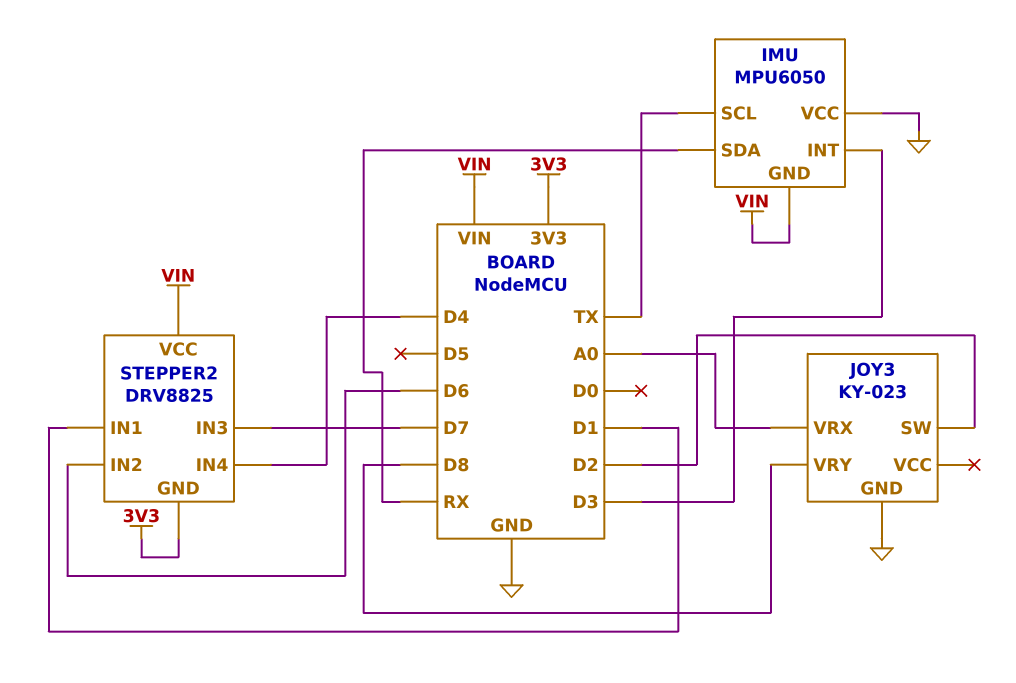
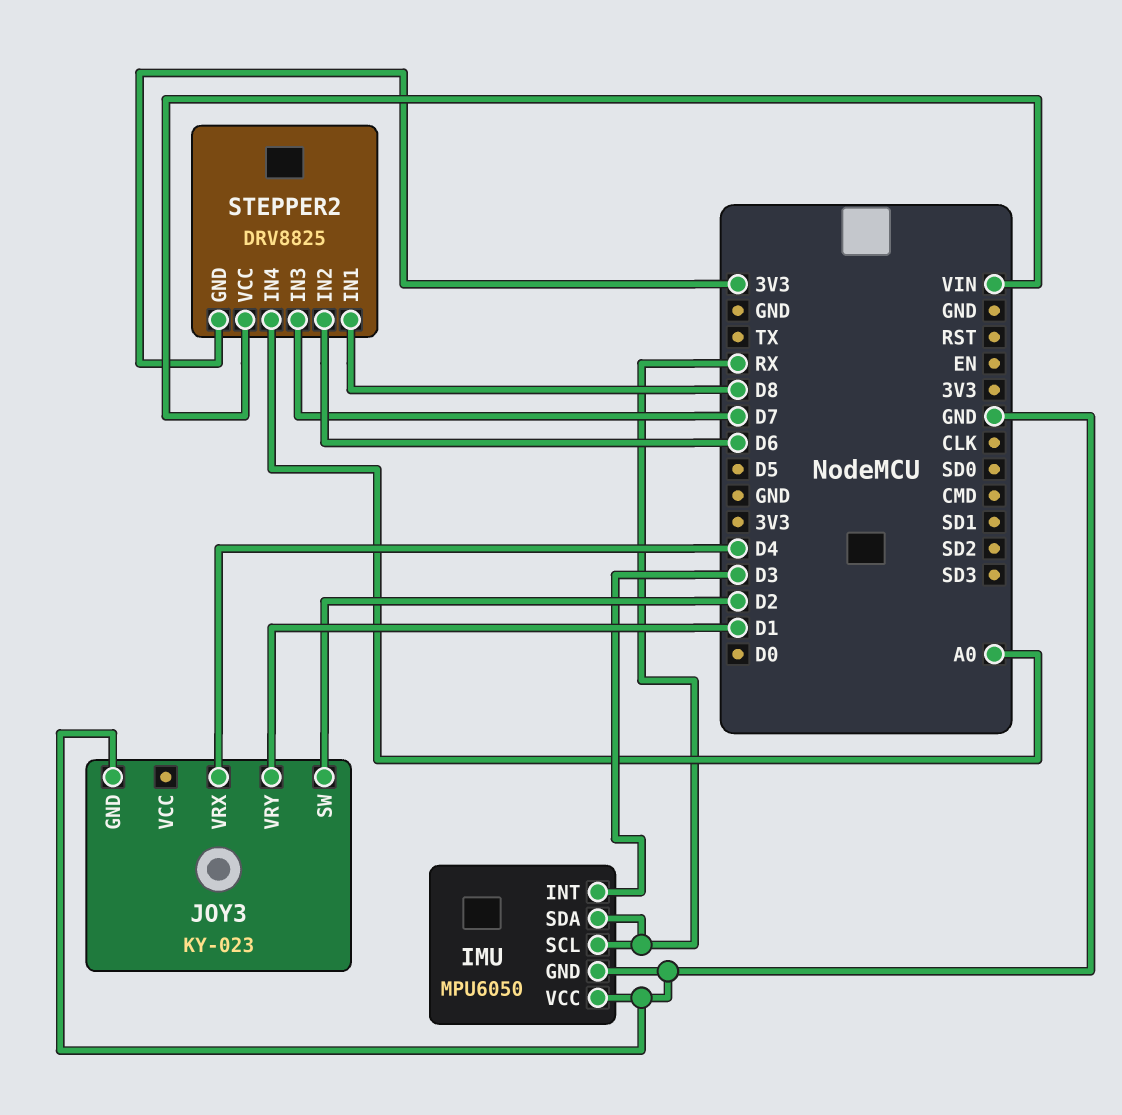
IMU pin GND: VIN -> GND
IMU pin SCL: TX -> RX
JOY3 pin VRX: A0 -> D4
JOY3 pin VRY: D8 -> D1
STEPPER2 pin IN1: D1 -> D8
STEPPER2 pin IN4: D4 -> A0

